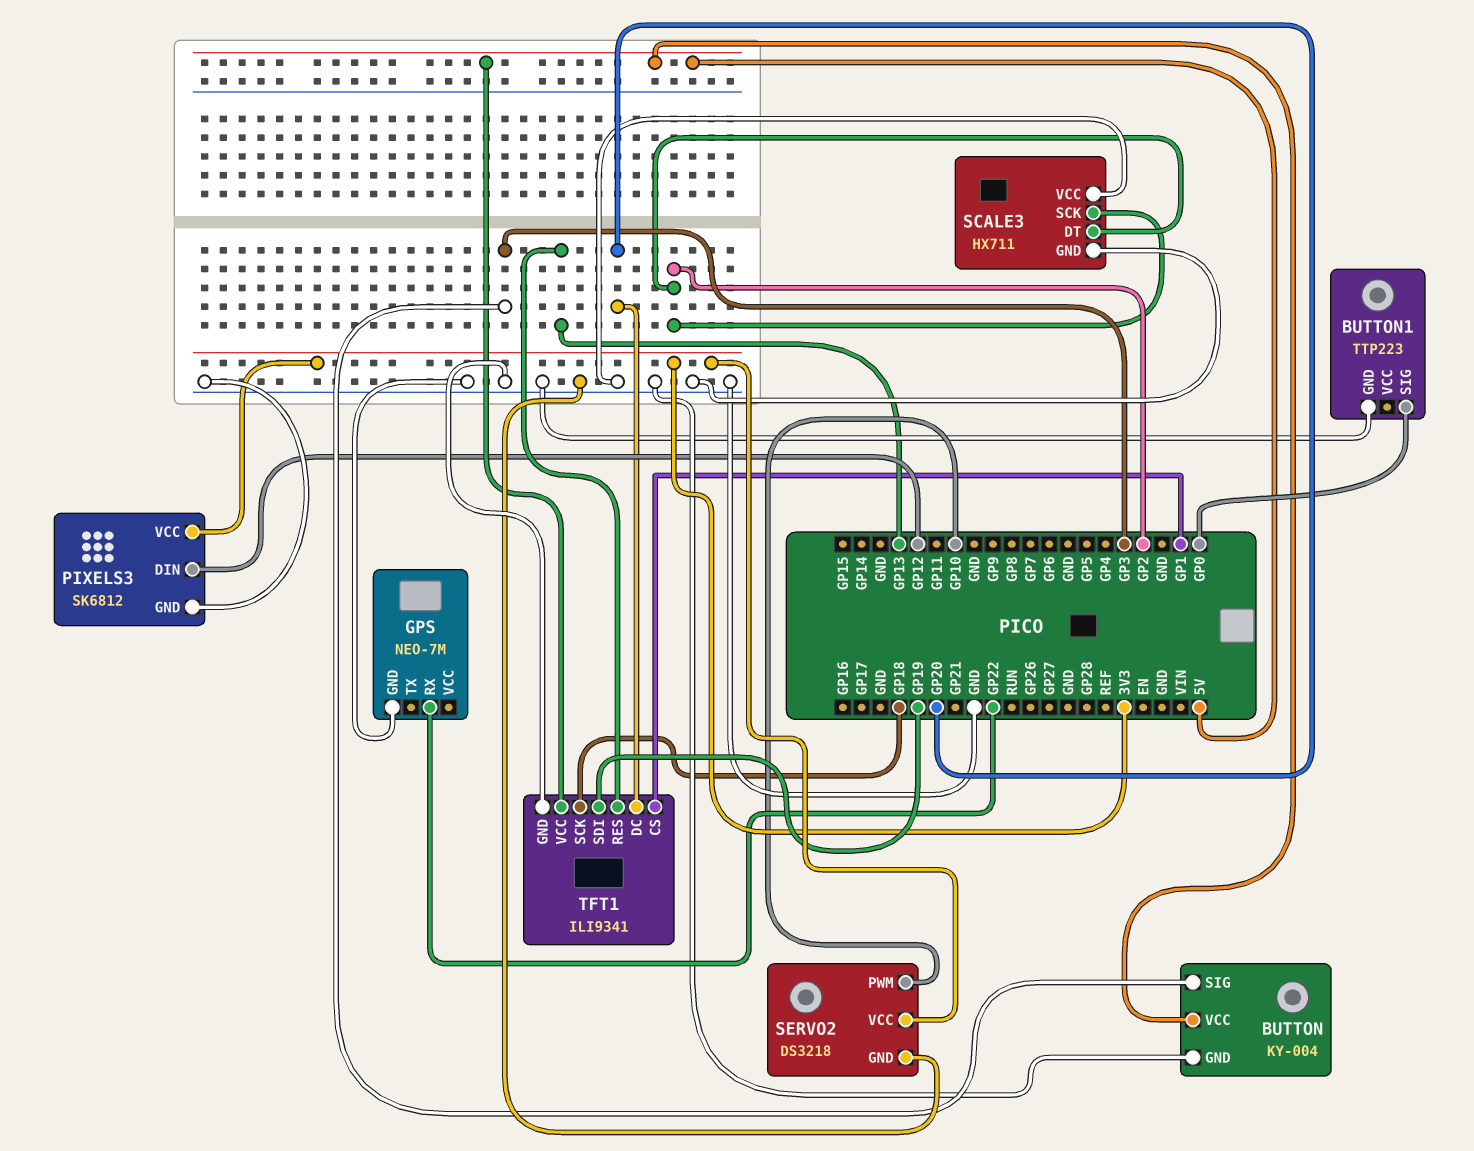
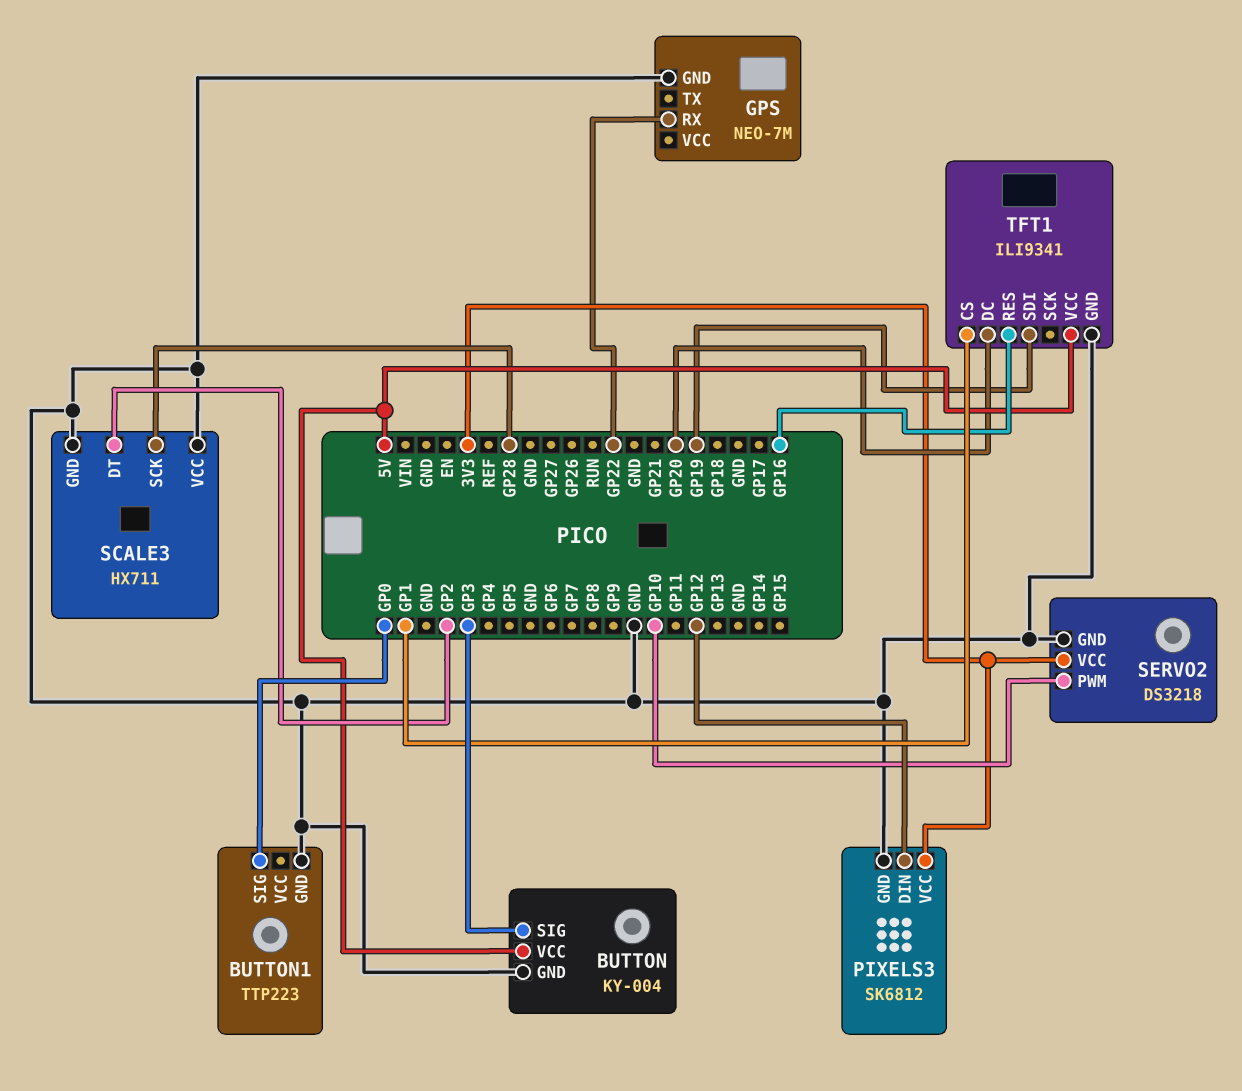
SCALE3 pin SCK: GP2 -> GP28
TFT1 pin RES: GP13 -> GP16
TFT1 pin SCK: GP18 -> none

